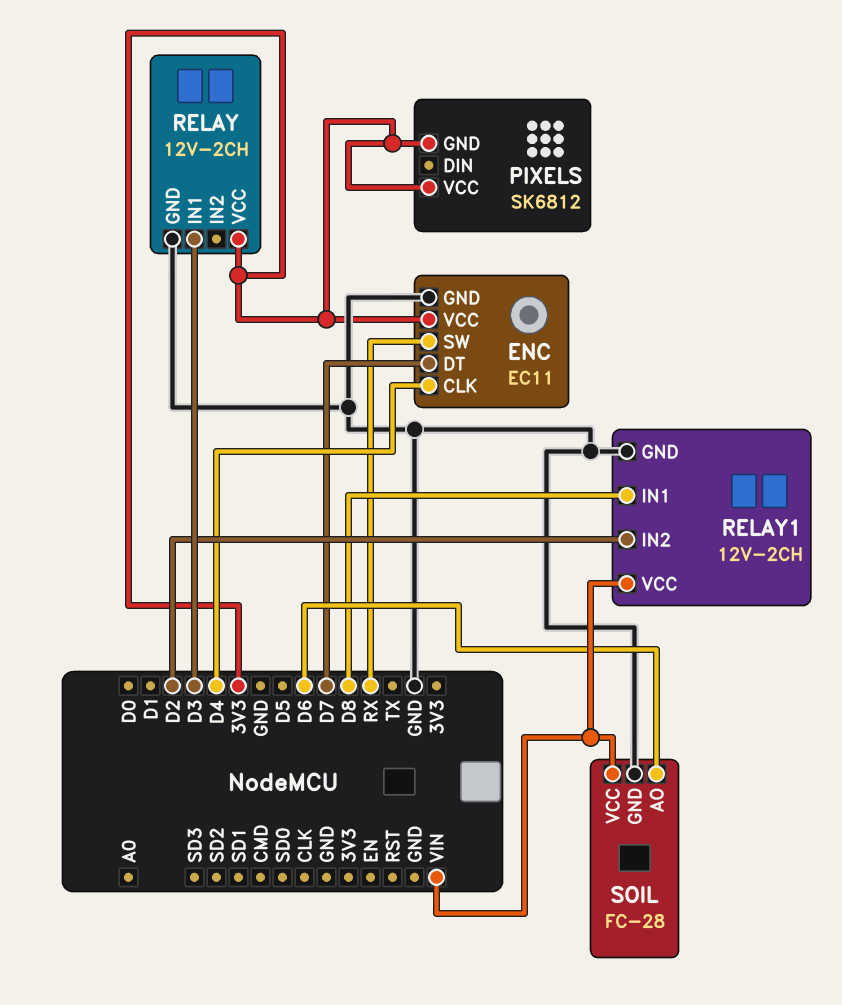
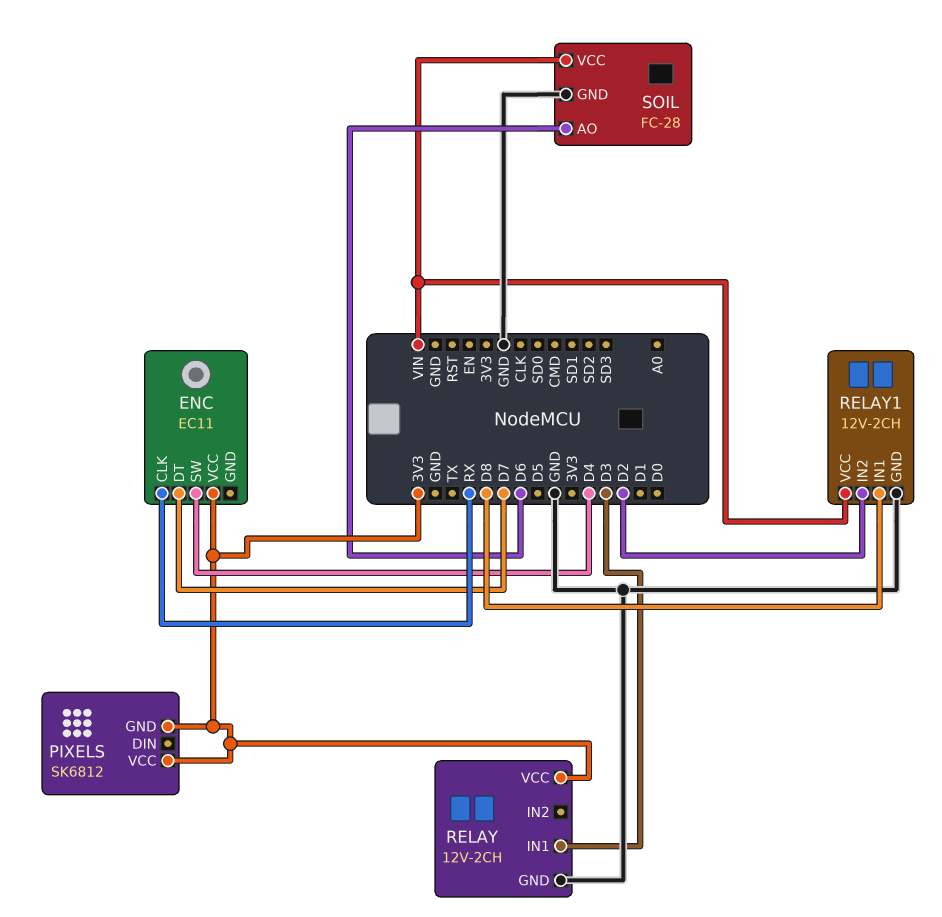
ENC pin CLK: D4 -> RX
ENC pin GND: GND -> none
ENC pin SW: RX -> D4

